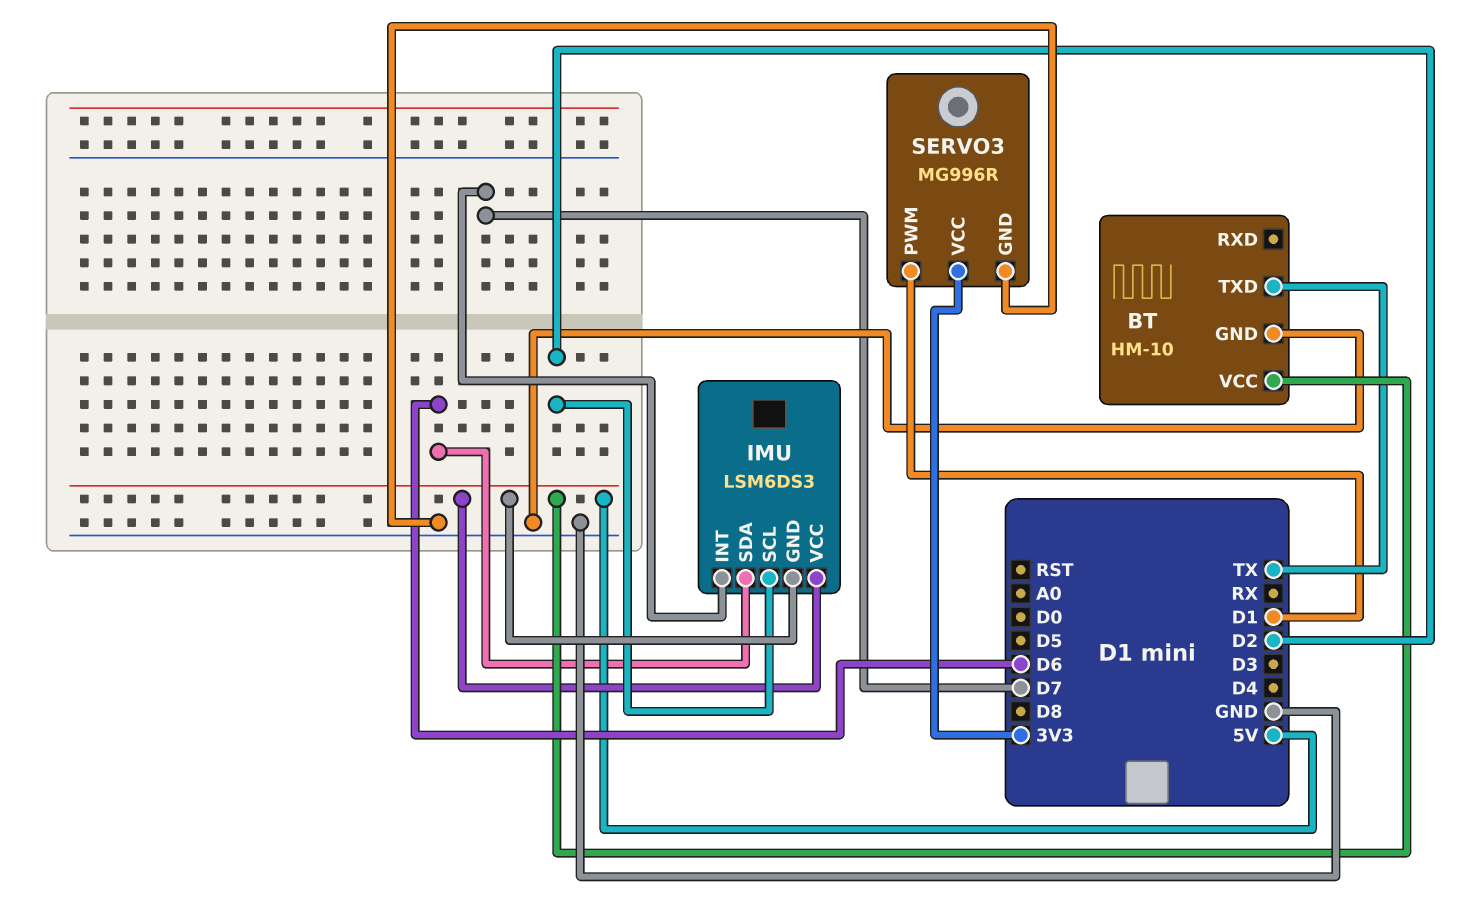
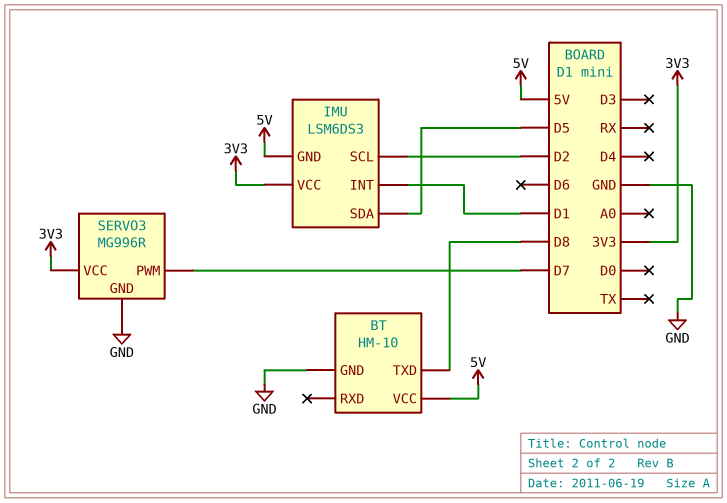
BT pin TXD: TX -> D8
IMU pin INT: D7 -> D1
IMU pin SDA: D6 -> D5
IMU pin VCC: 5V -> 3V3
SERVO3 pin PWM: D1 -> D7

